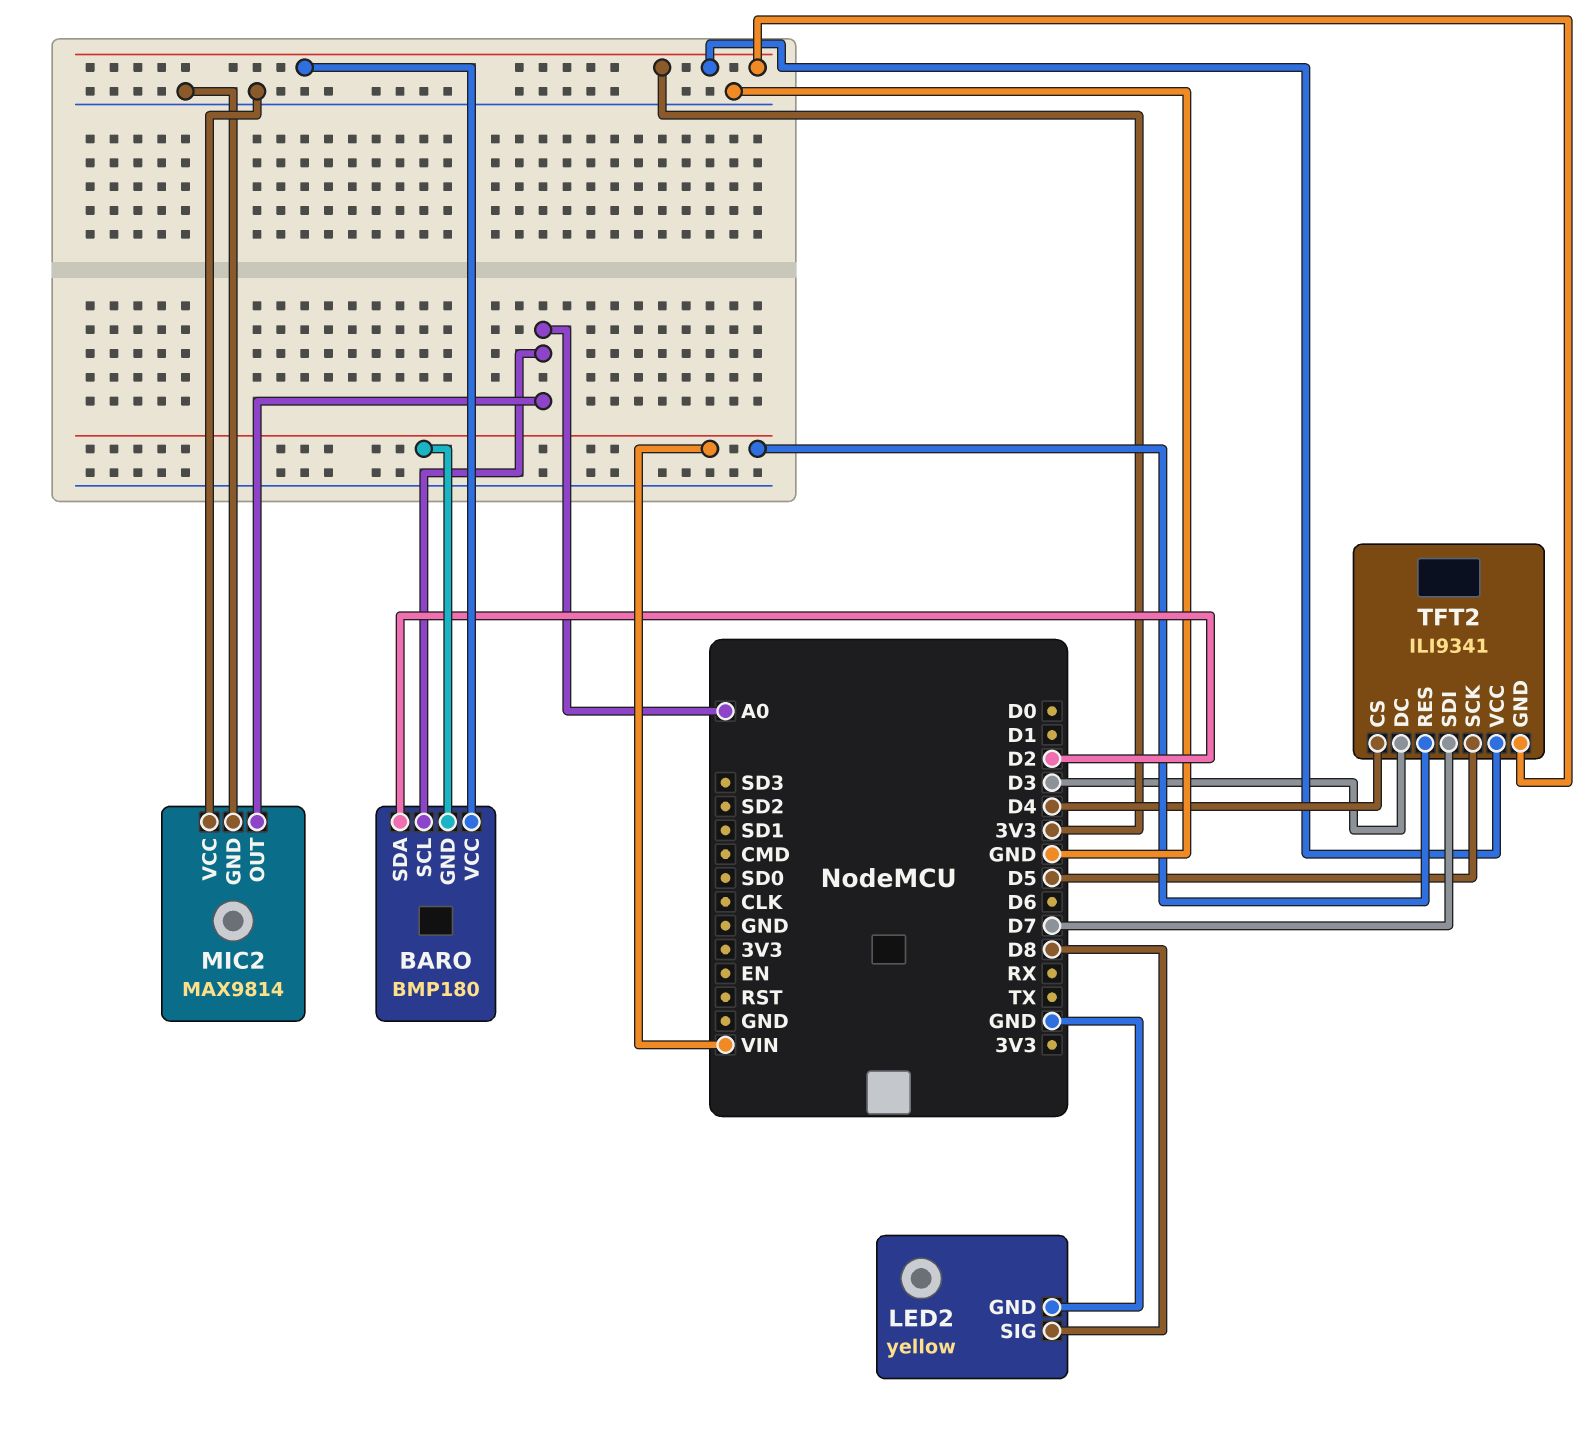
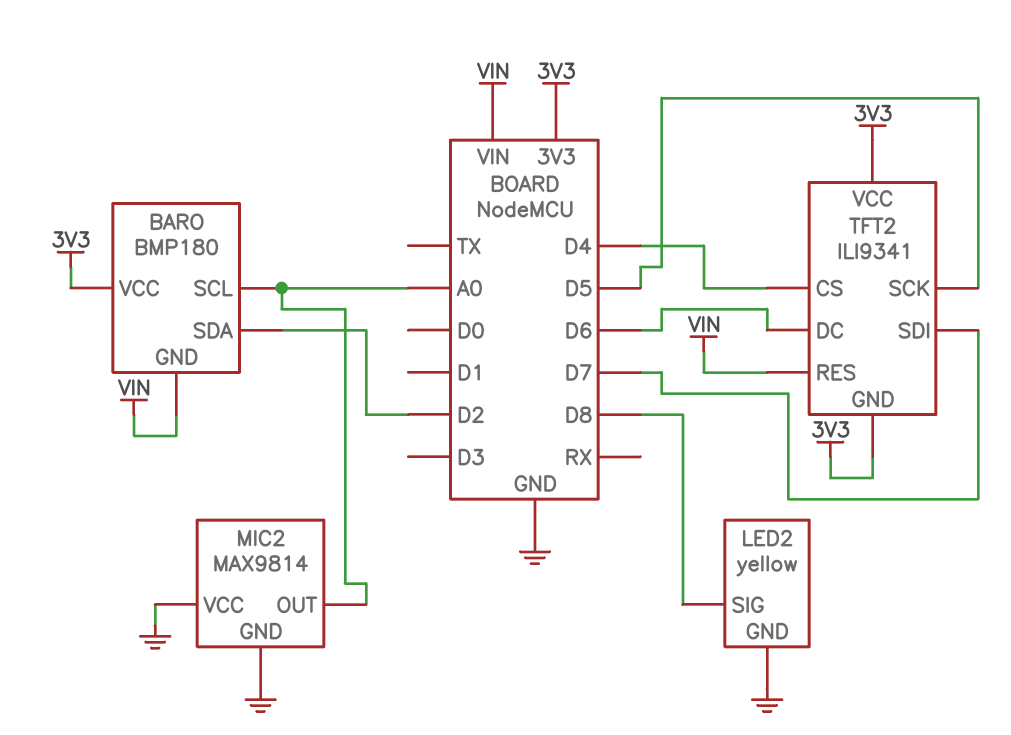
TFT2 pin DC: D3 -> D6

